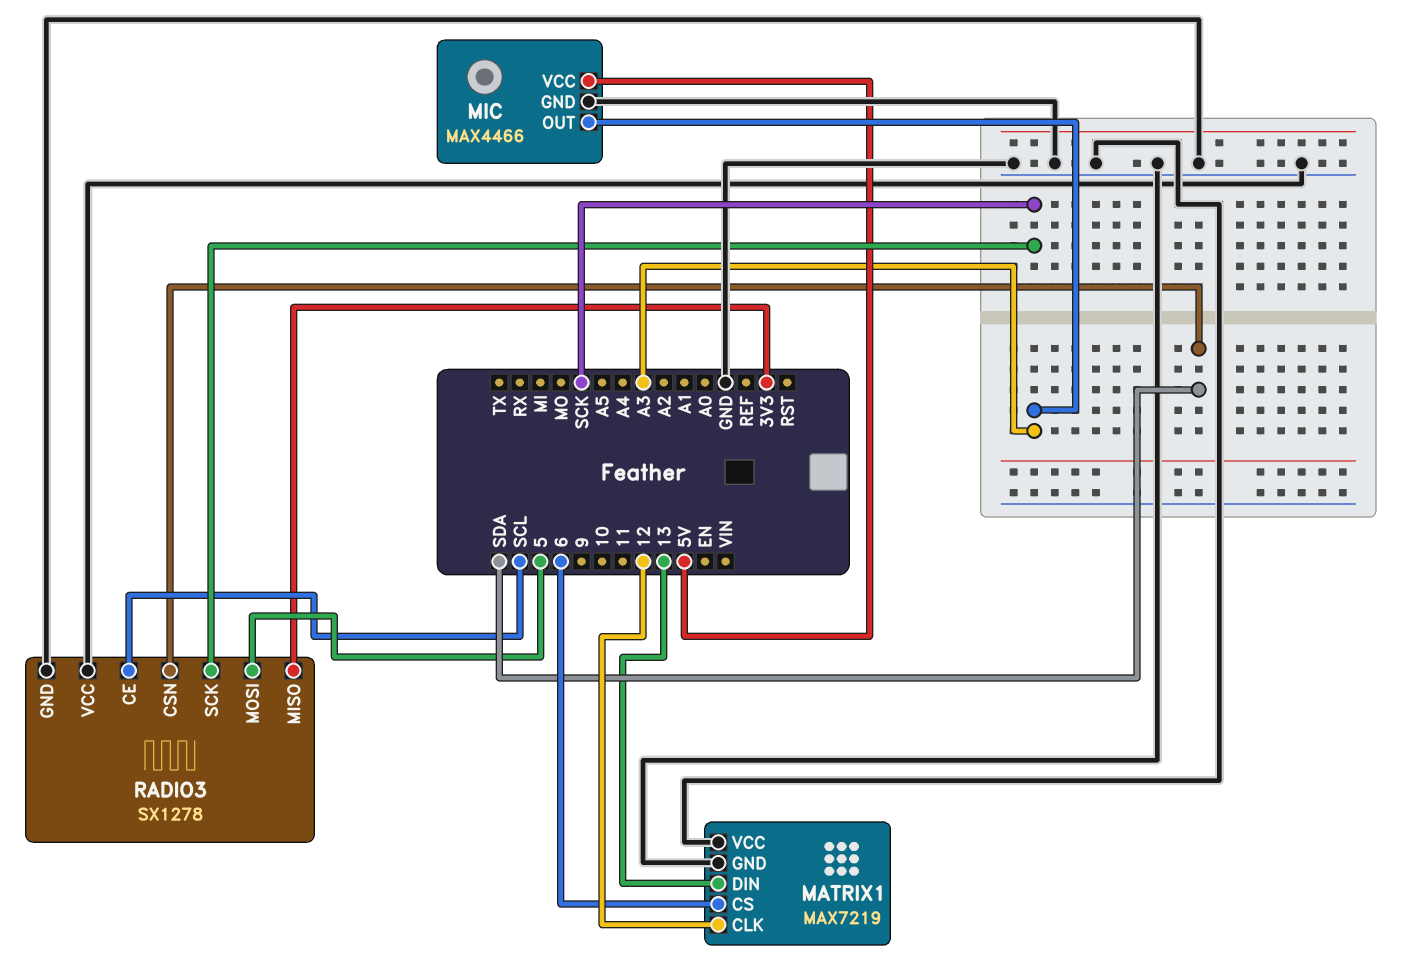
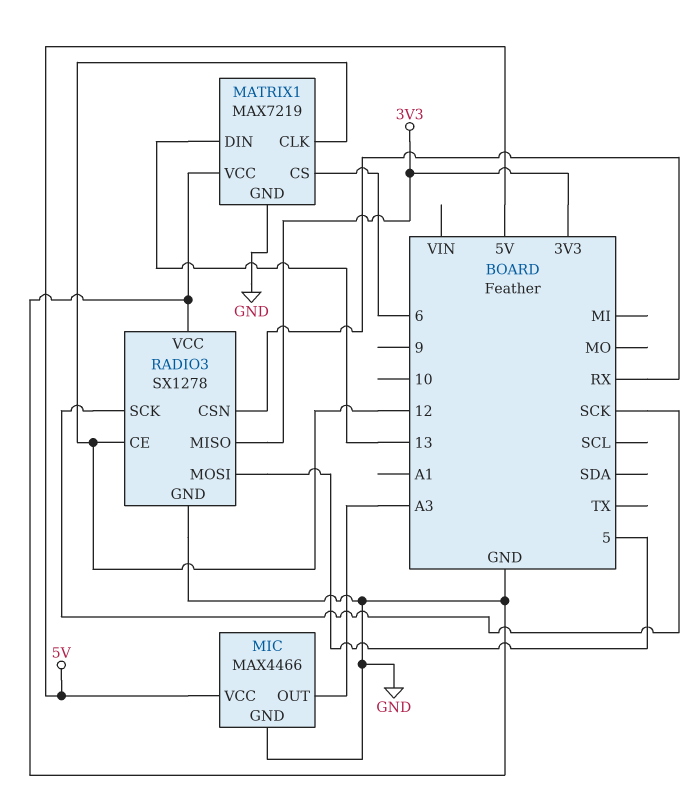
RADIO3 pin CE: SCL -> 12
RADIO3 pin CSN: SDA -> RX

